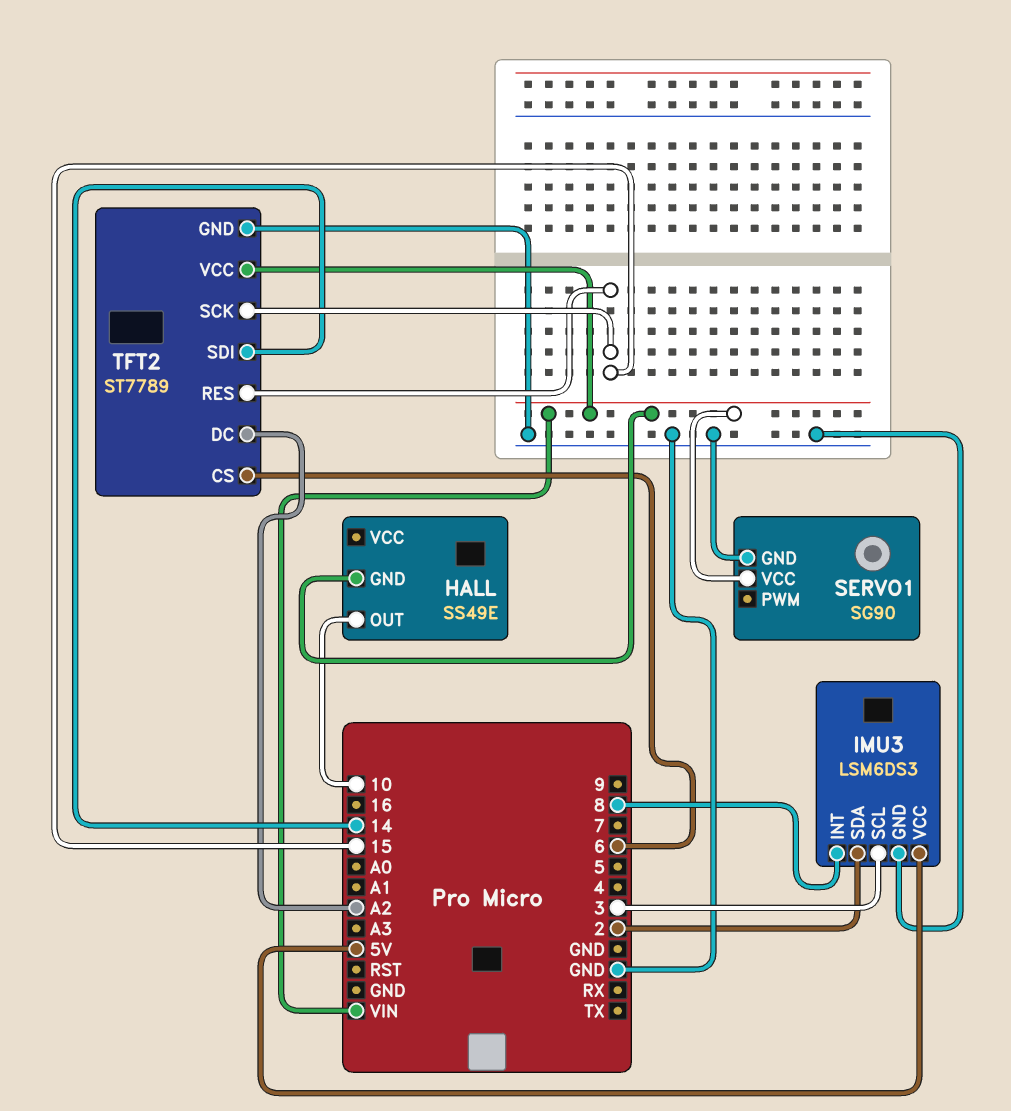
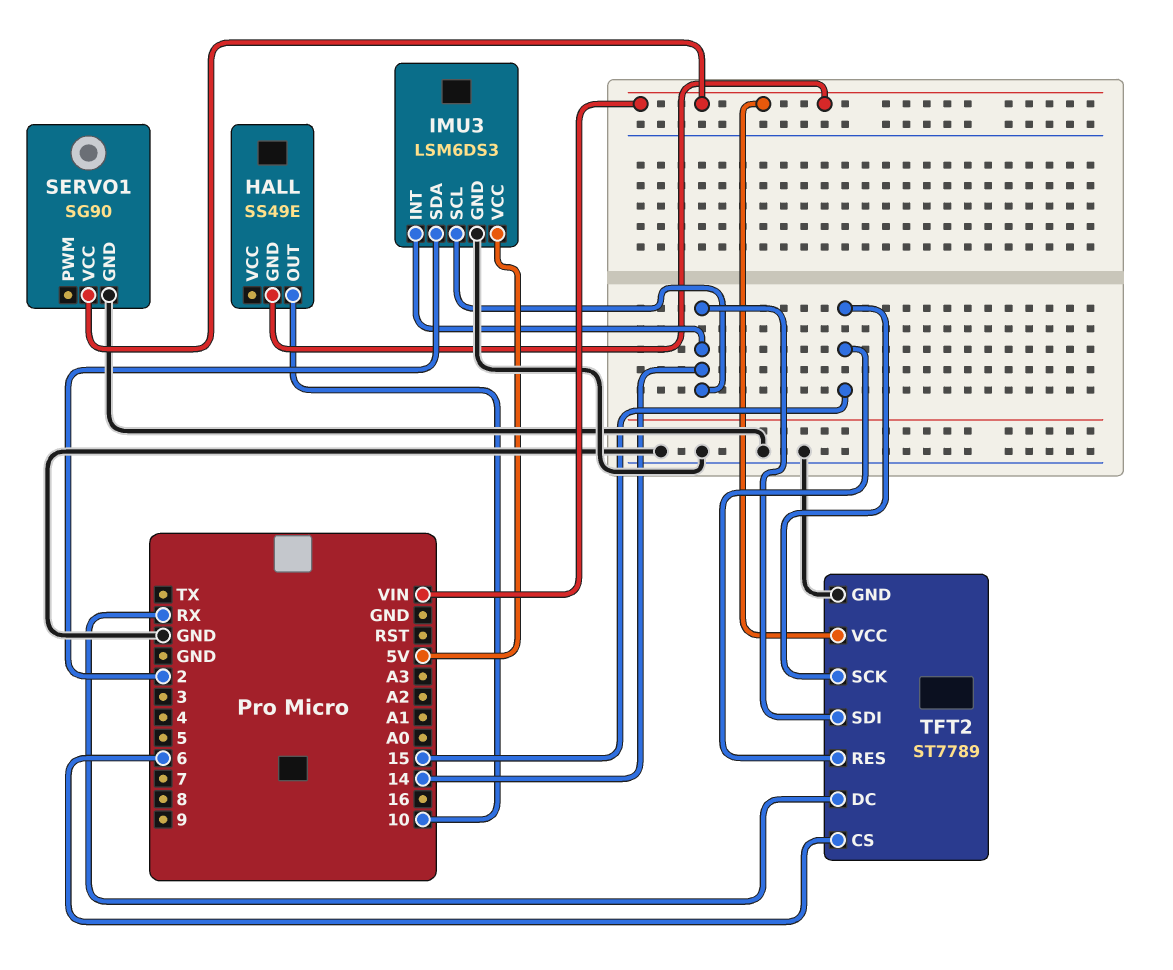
IMU3 pin INT: 8 -> 14
IMU3 pin SCL: 3 -> 14
TFT2 pin DC: A2 -> RX

